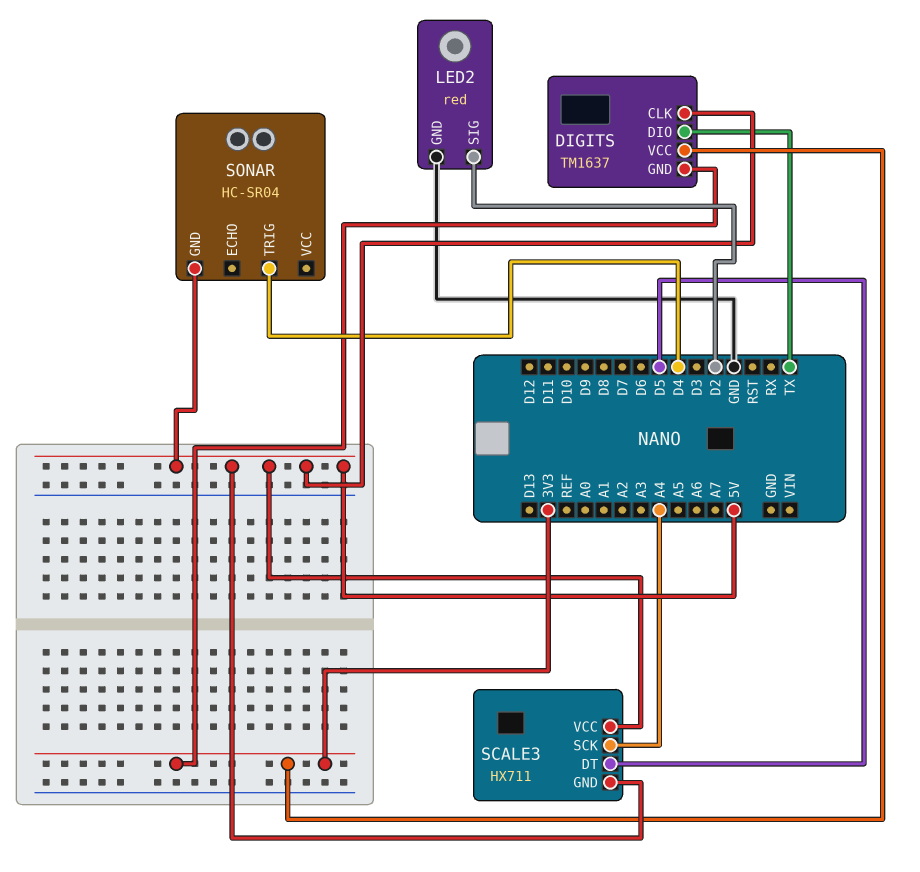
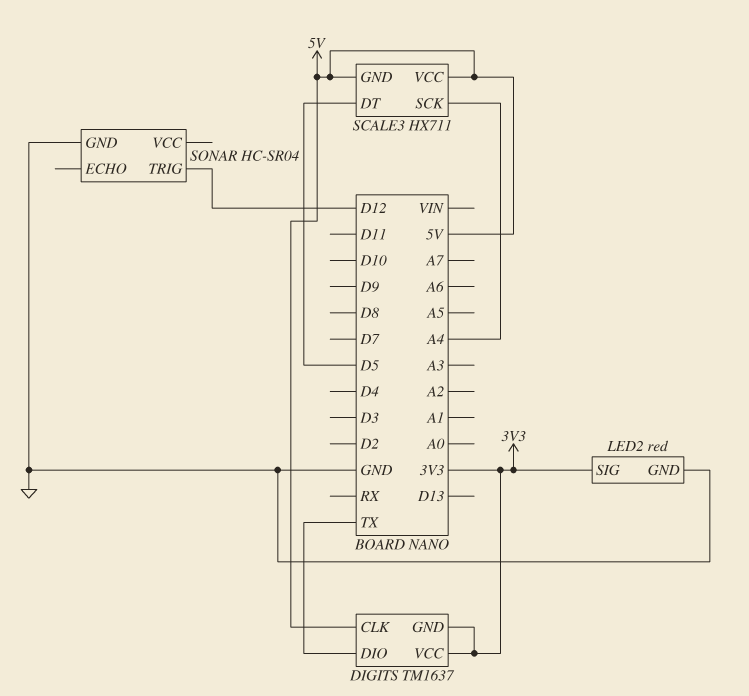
LED2 pin SIG: D2 -> 3V3
SONAR pin GND: 5V -> GND
SONAR pin TRIG: D4 -> D12

